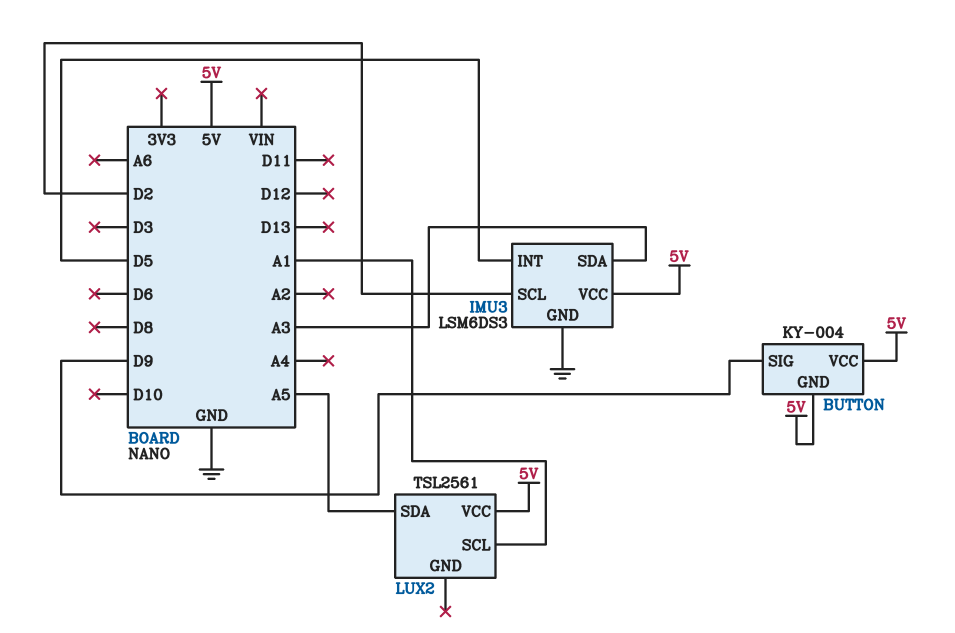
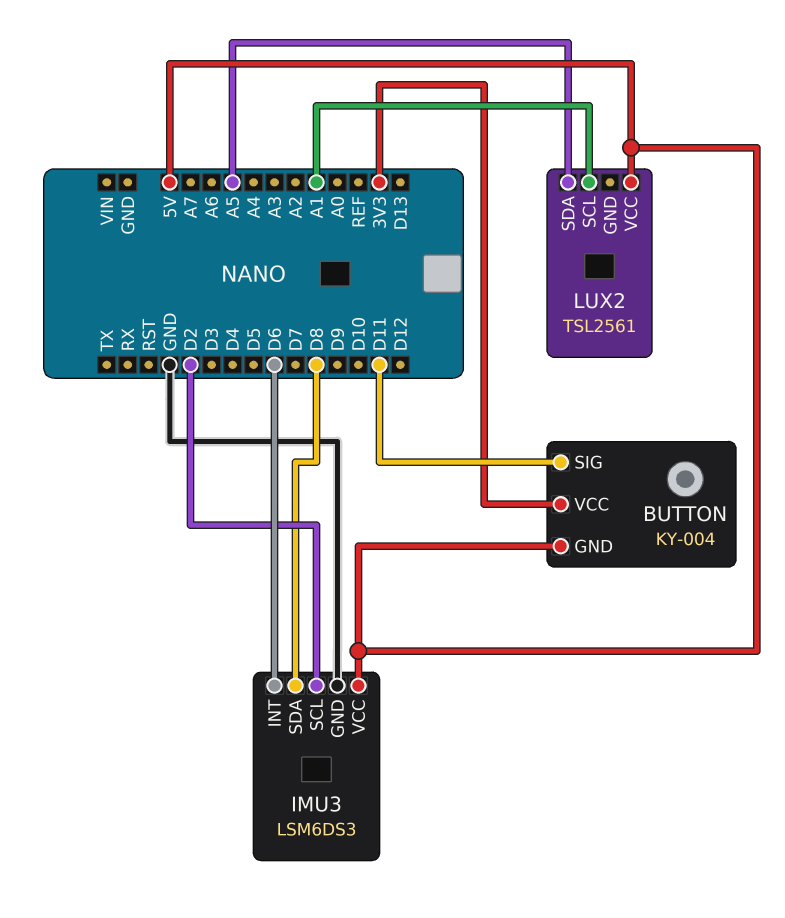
BUTTON pin SIG: D9 -> D11
BUTTON pin VCC: 5V -> 3V3
IMU3 pin INT: D5 -> D6
IMU3 pin SDA: A3 -> D8

